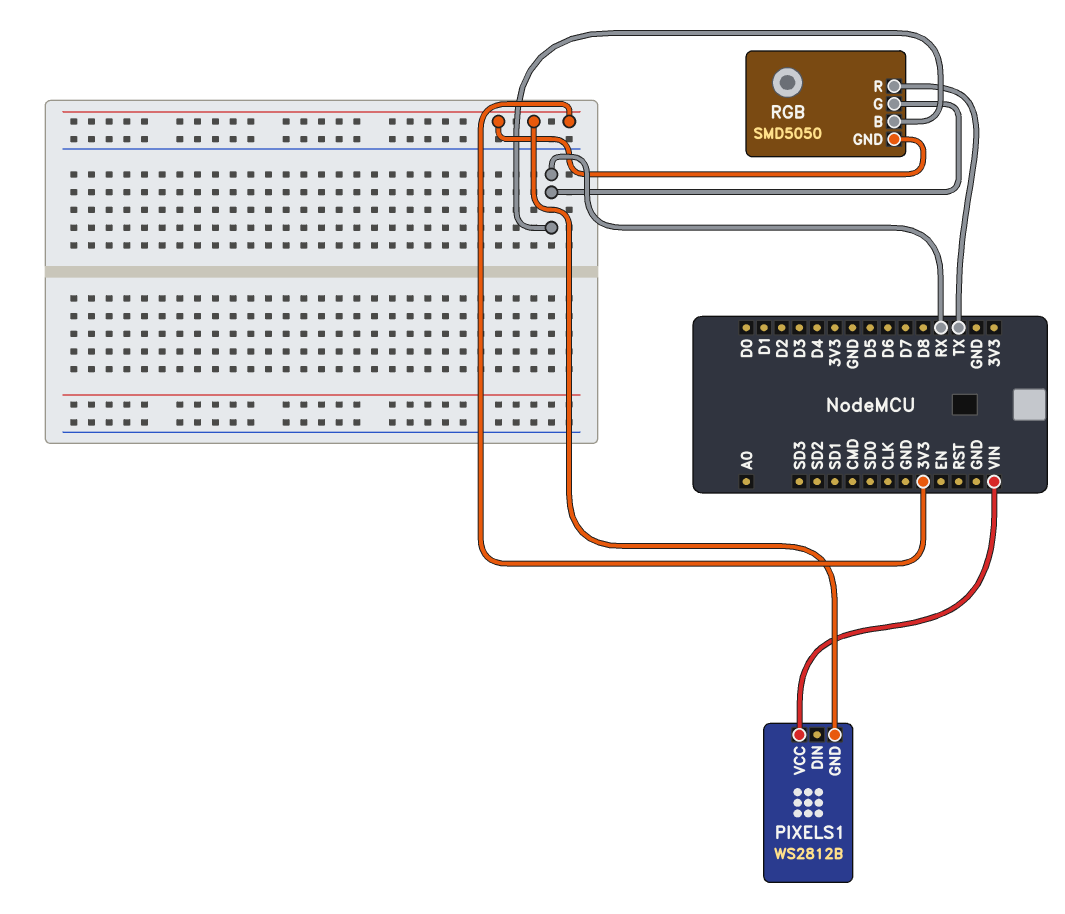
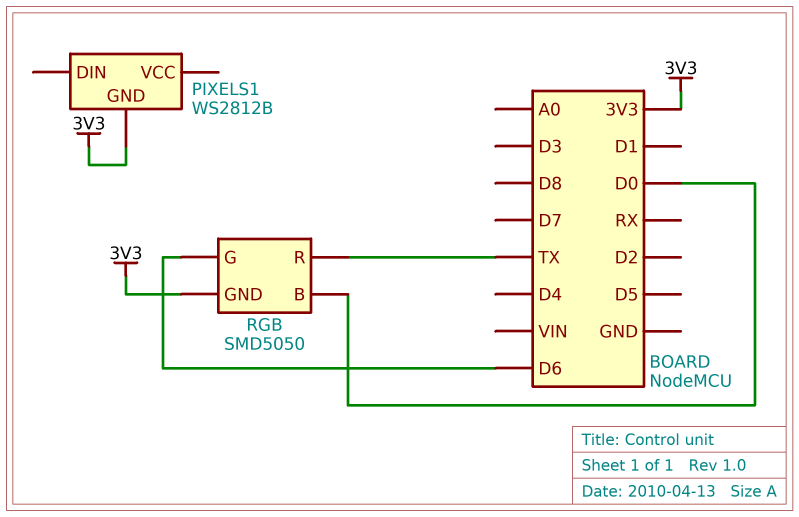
PIXELS1 pin VCC: VIN -> none
RGB pin B: RX -> D0
RGB pin G: RX -> D6

